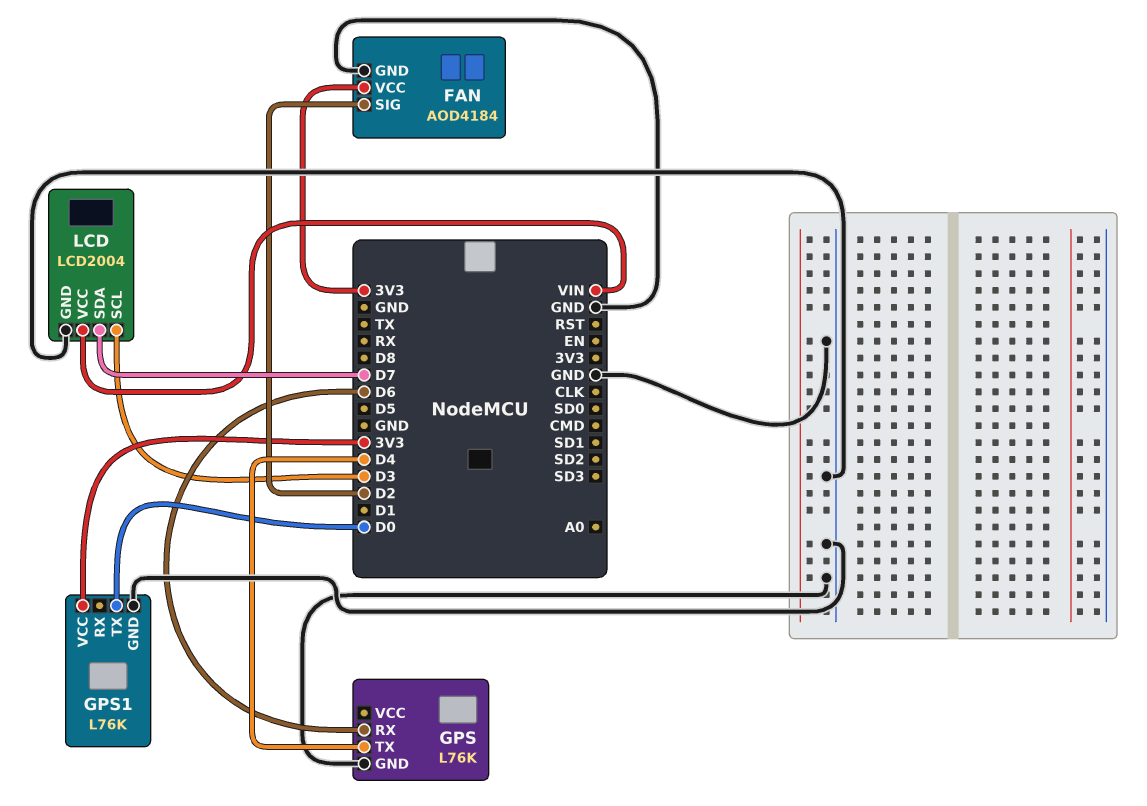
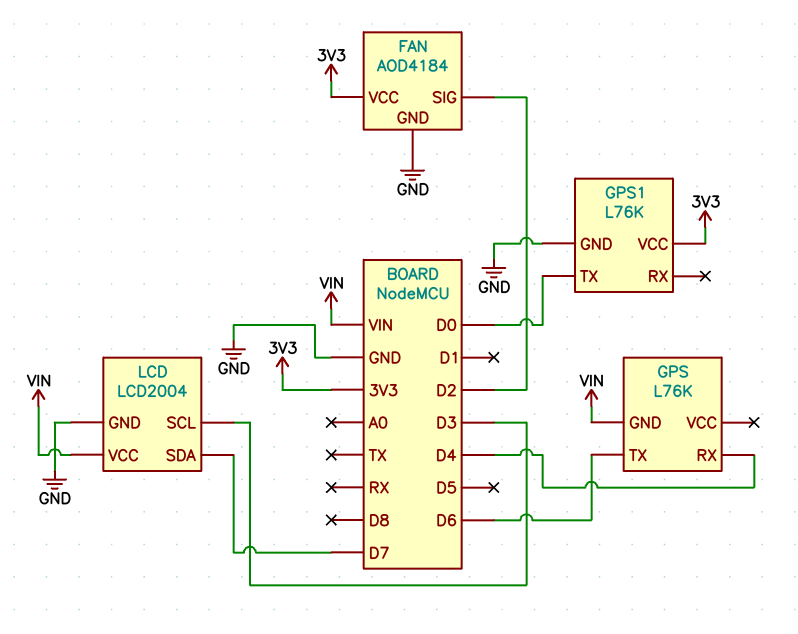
GPS pin GND: GND -> VIN
GPS pin RX: D6 -> D4
GPS pin TX: D4 -> D6

